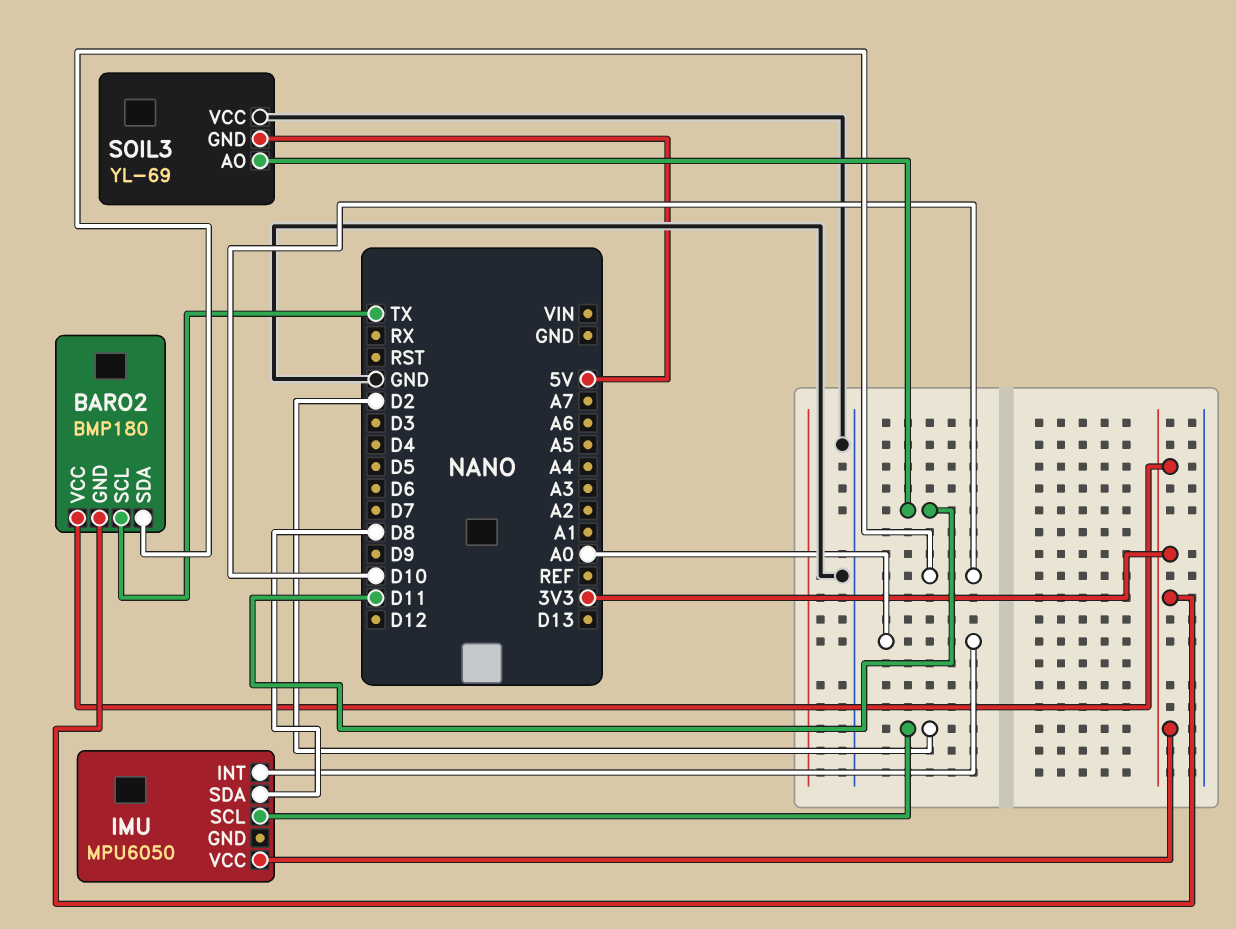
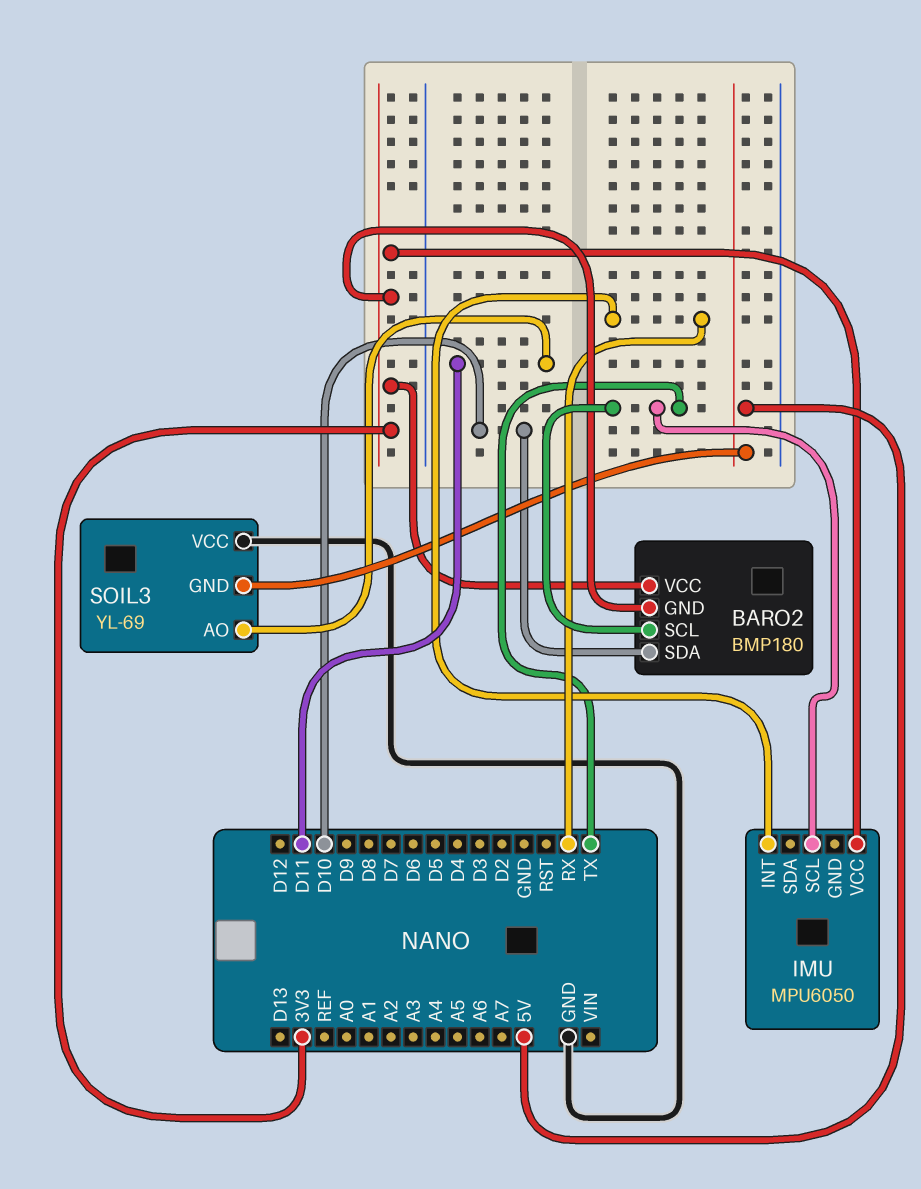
IMU pin INT: A0 -> RX
IMU pin SCL: D2 -> TX
IMU pin SDA: D8 -> none

